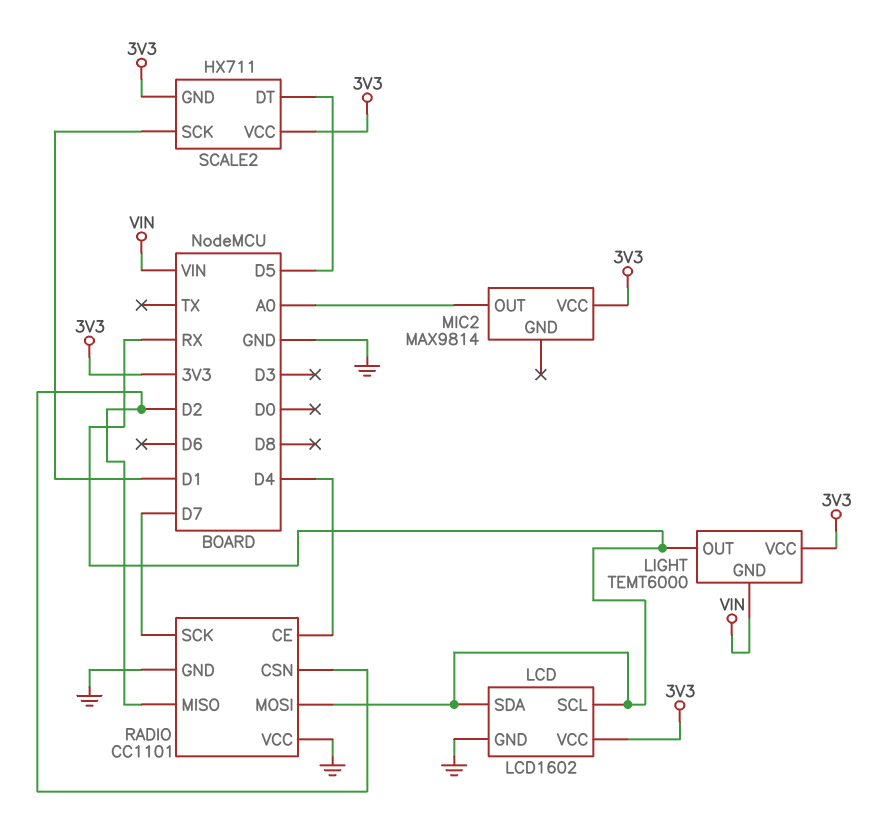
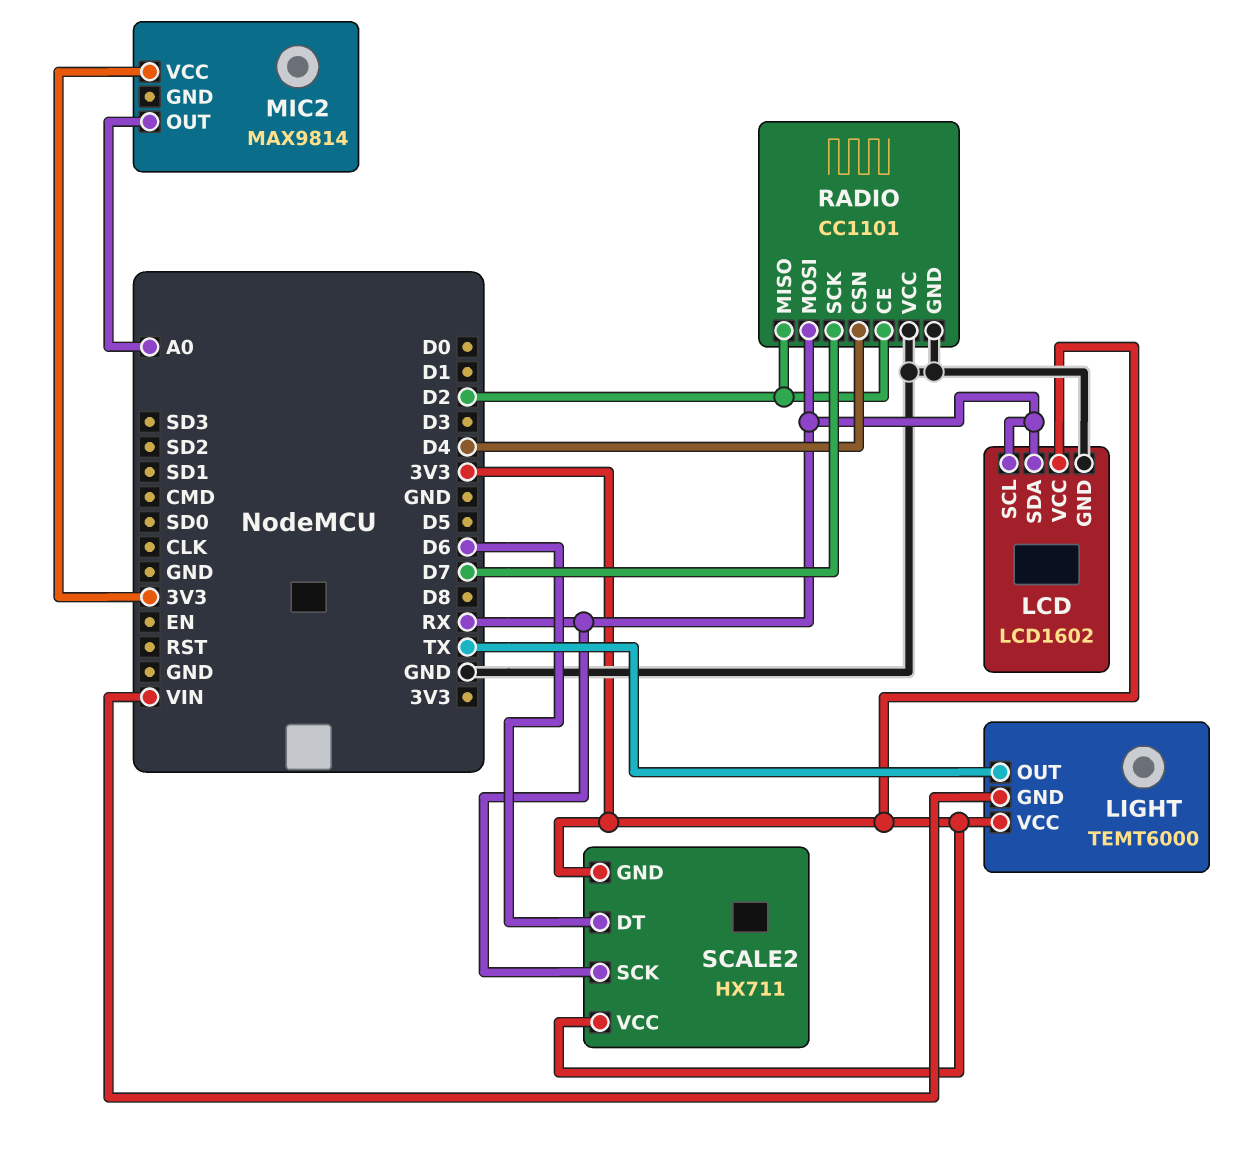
LIGHT pin OUT: RX -> TX
RADIO pin CE: D4 -> D2
RADIO pin CSN: D2 -> D4
SCALE2 pin DT: D5 -> D6
SCALE2 pin SCK: D1 -> RX

